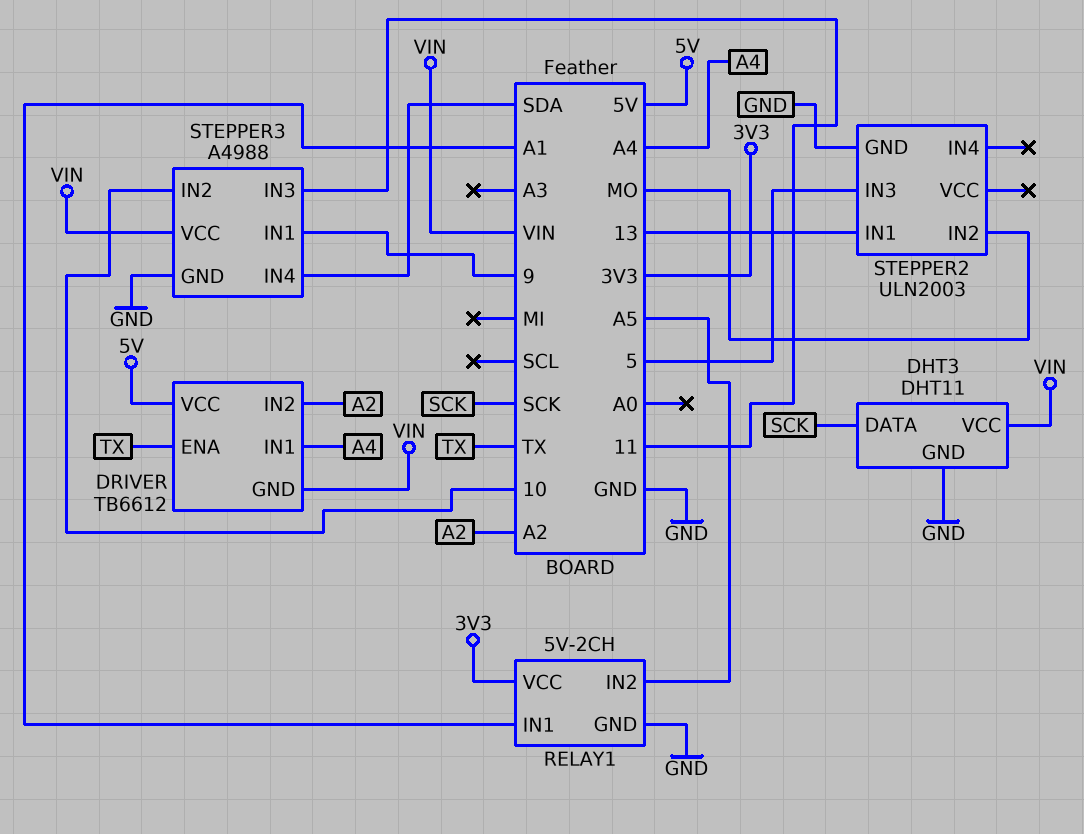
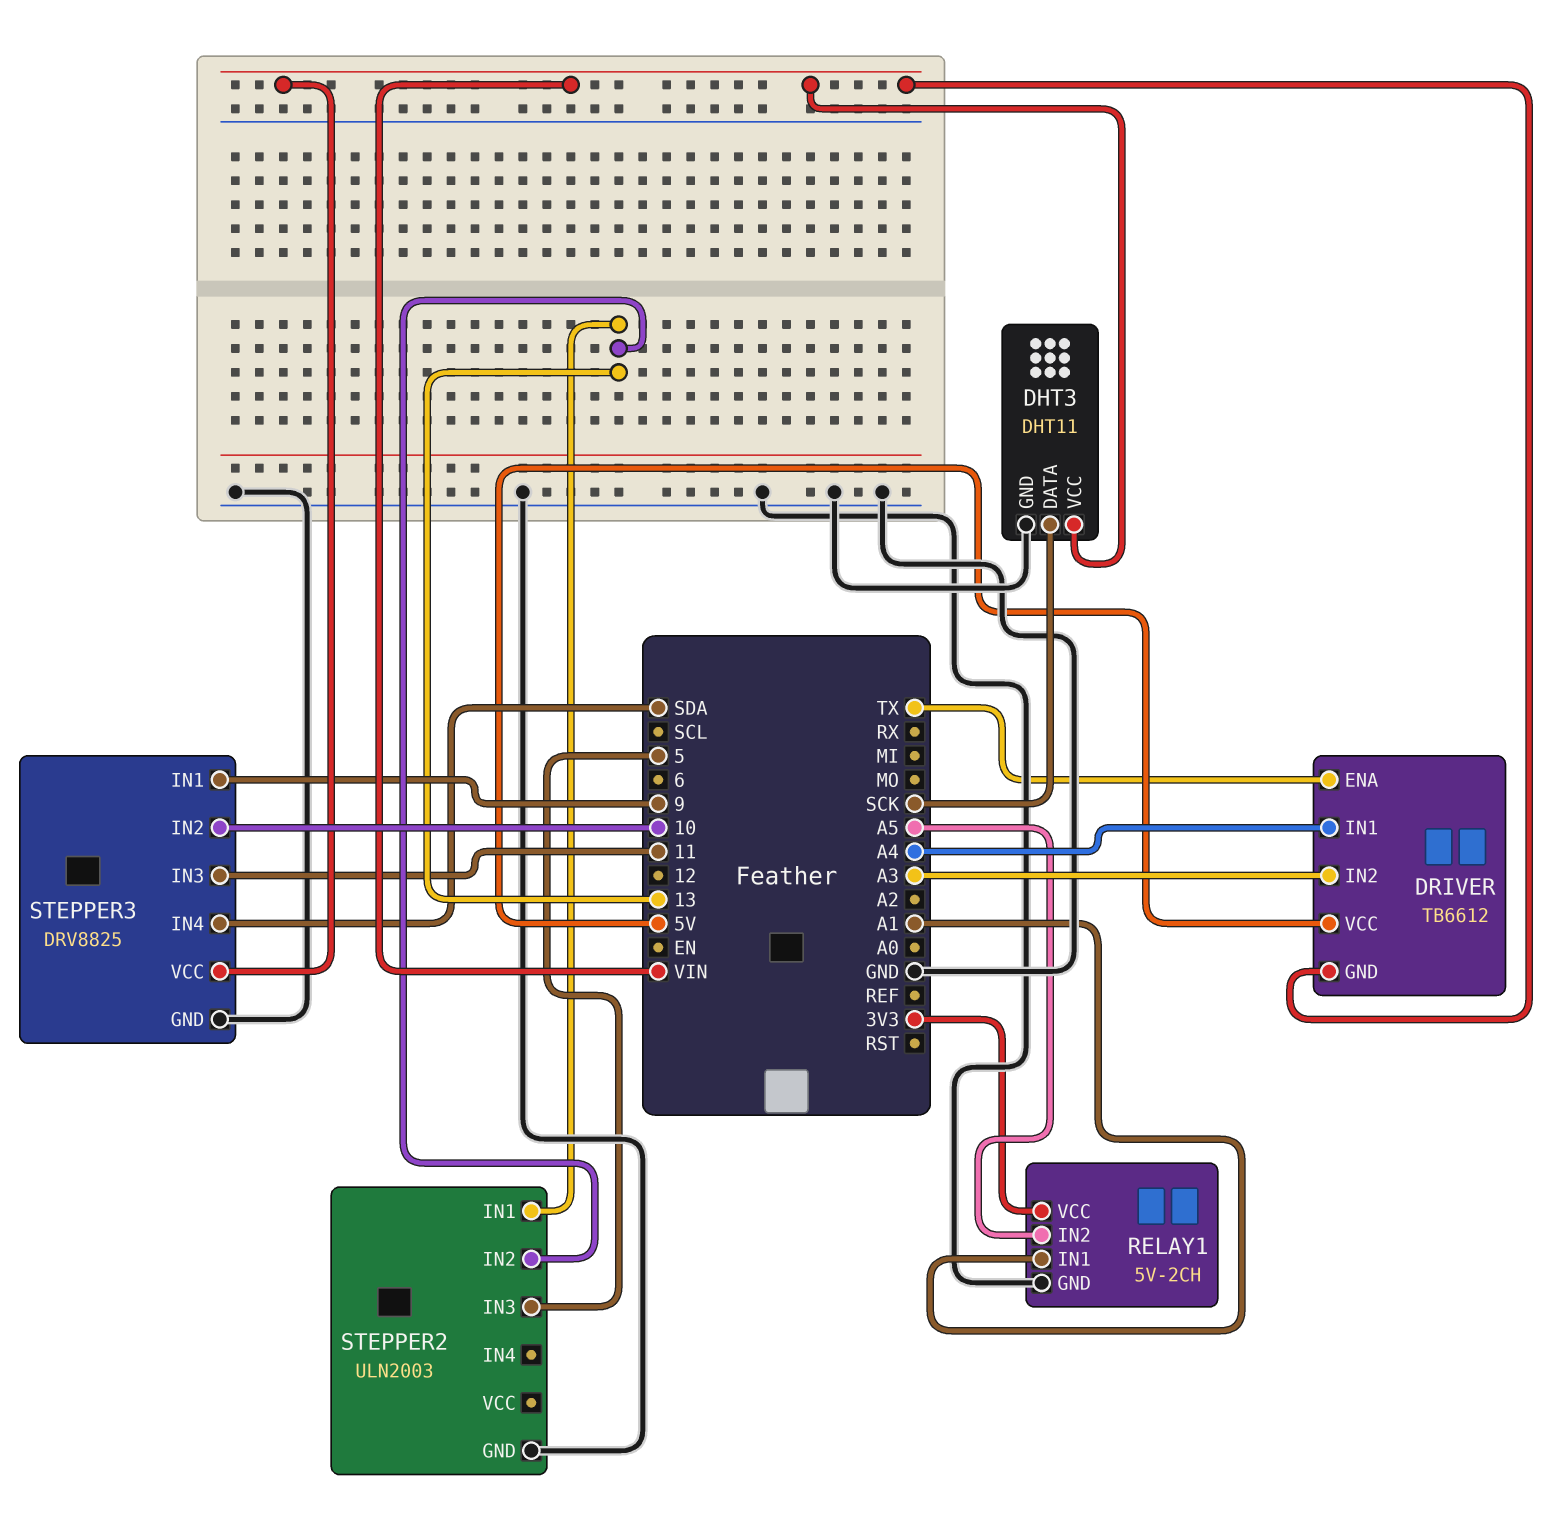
DRIVER pin IN2: A2 -> A3
STEPPER2 pin IN2: MO -> 13
STEPPER3: A4988 -> DRV8825

